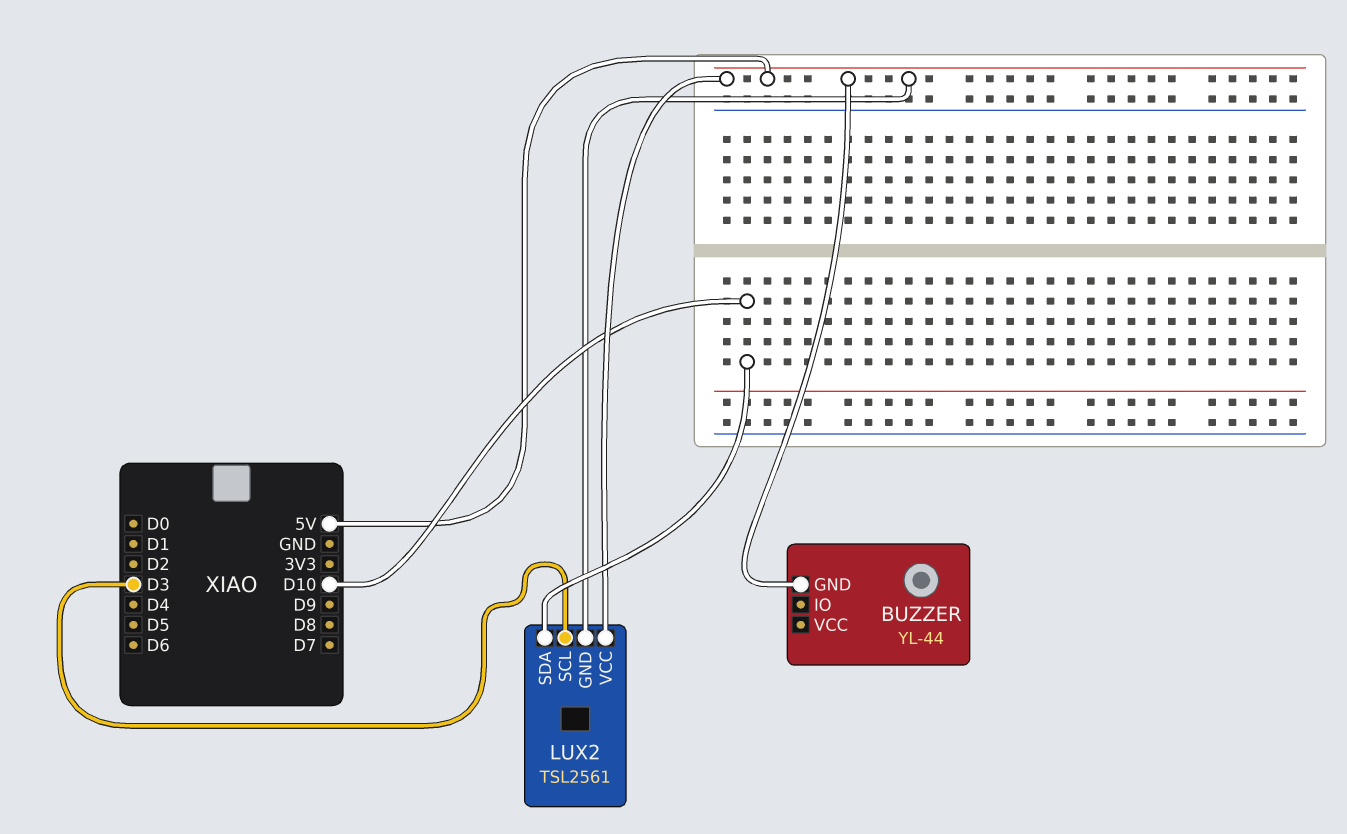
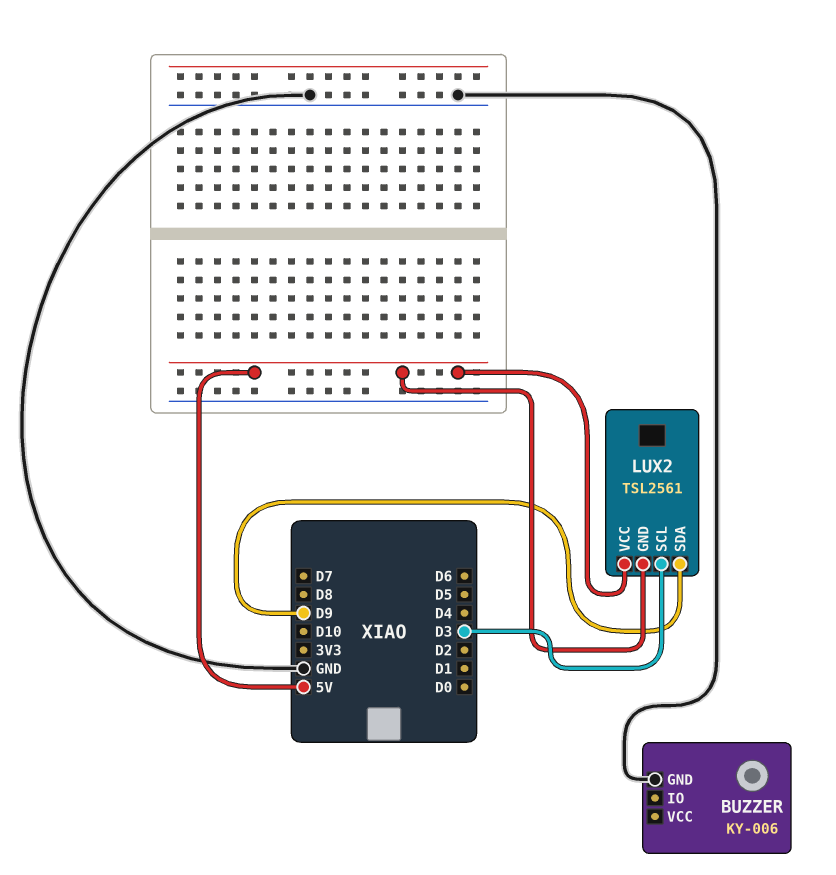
BUZZER: YL-44 -> KY-006
BUZZER pin GND: 5V -> GND
LUX2 pin SDA: D10 -> D9

